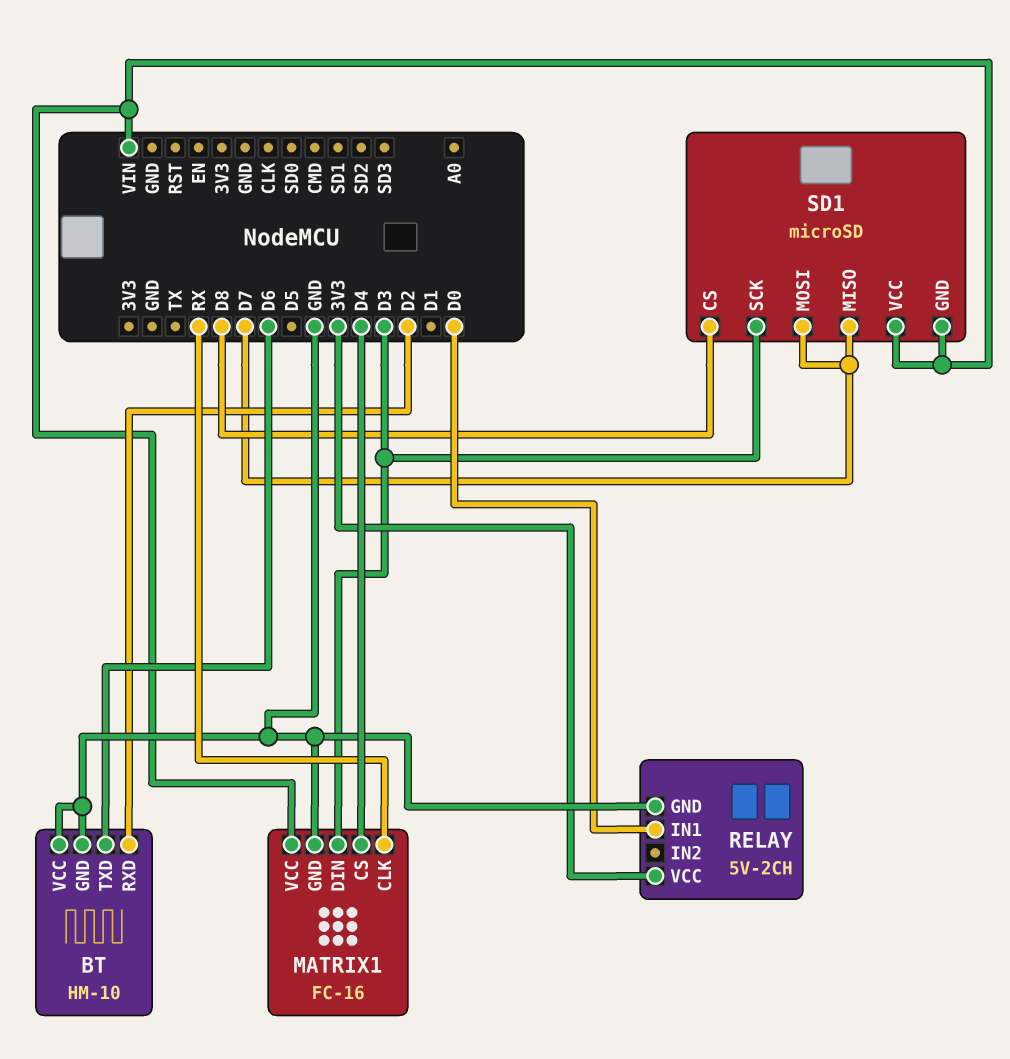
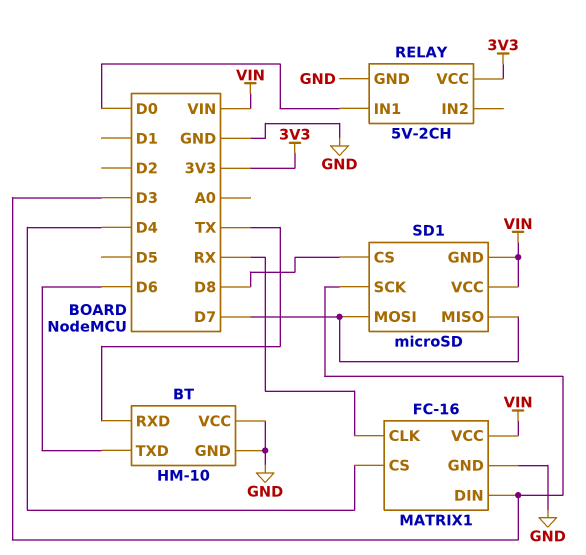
BT pin RXD: D2 -> TX

